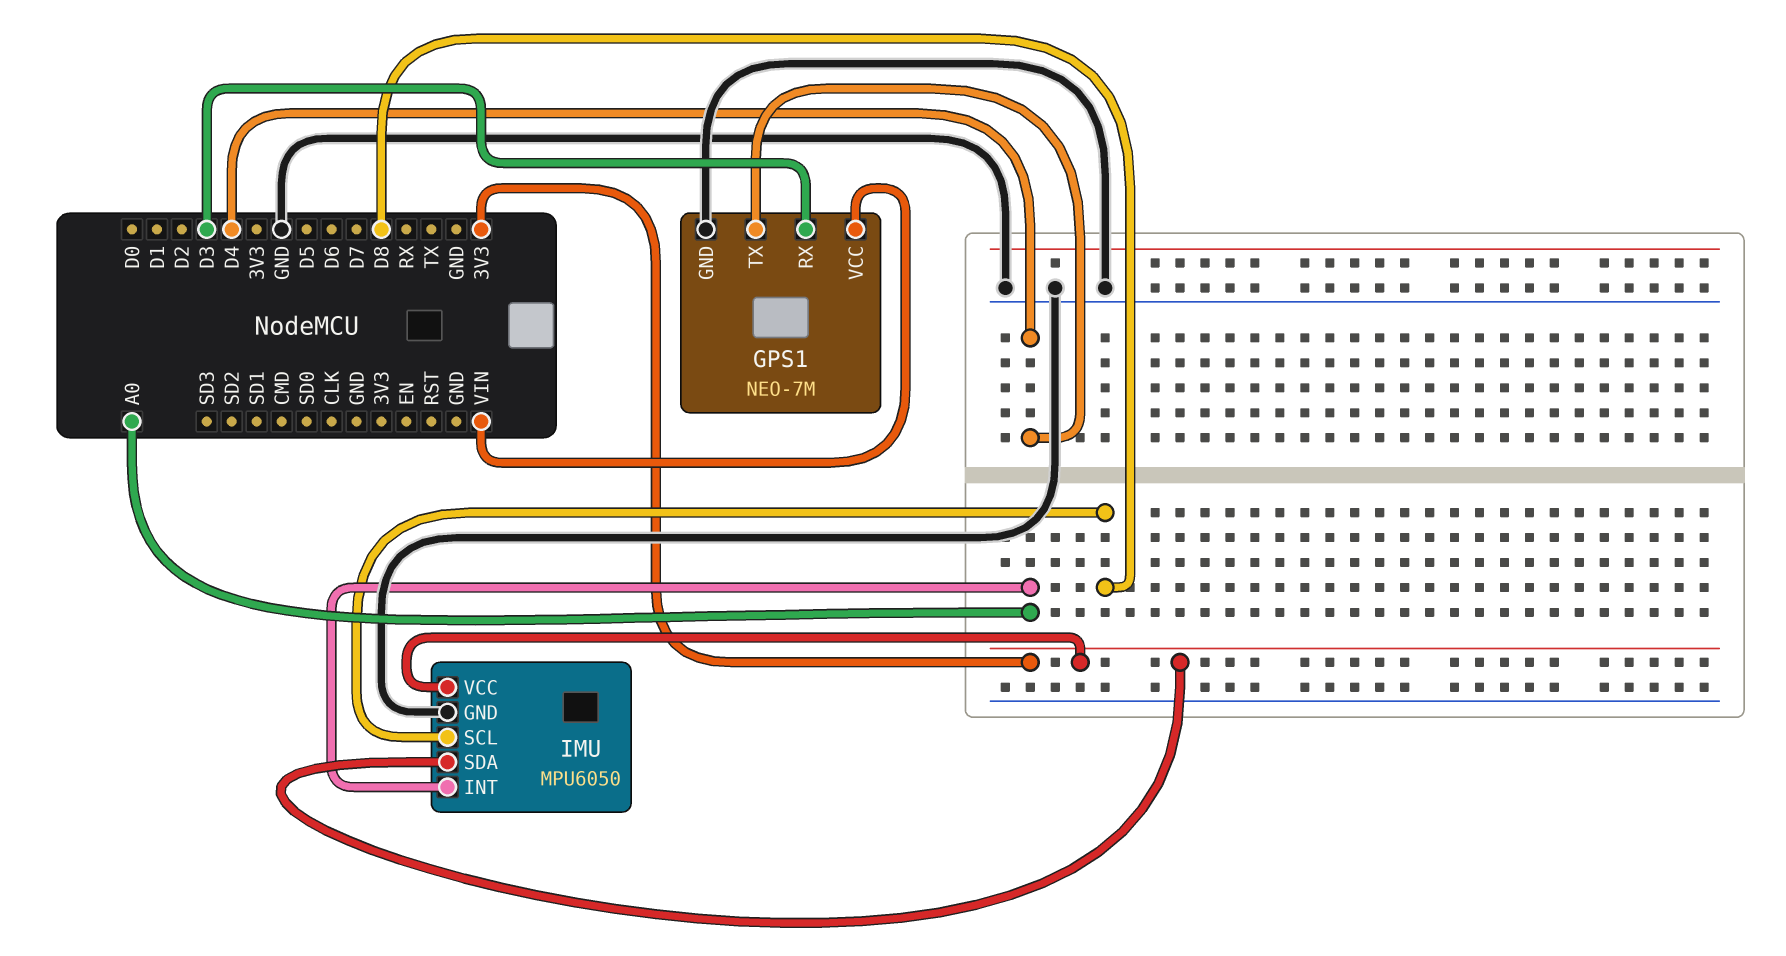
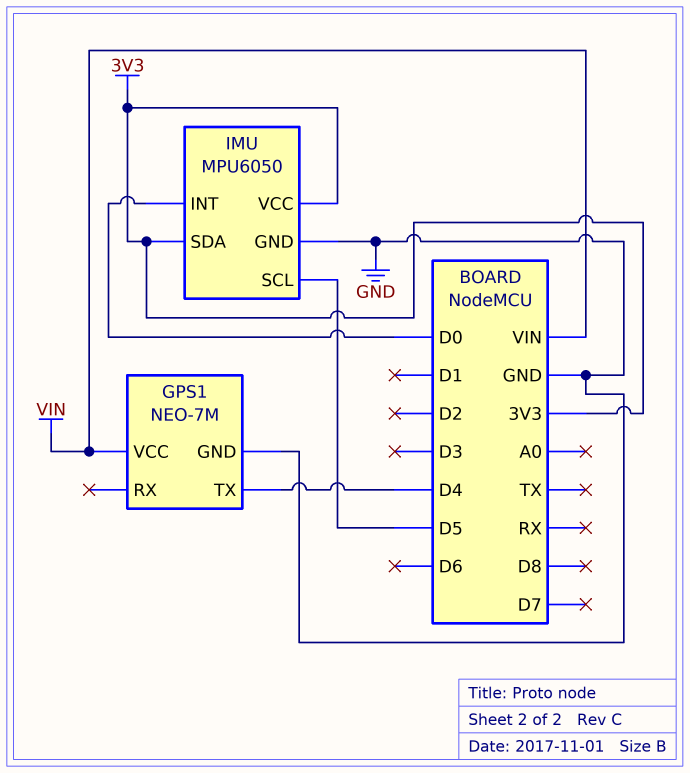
GPS1 pin RX: D3 -> none
IMU pin INT: A0 -> D0
IMU pin SCL: D8 -> D5

